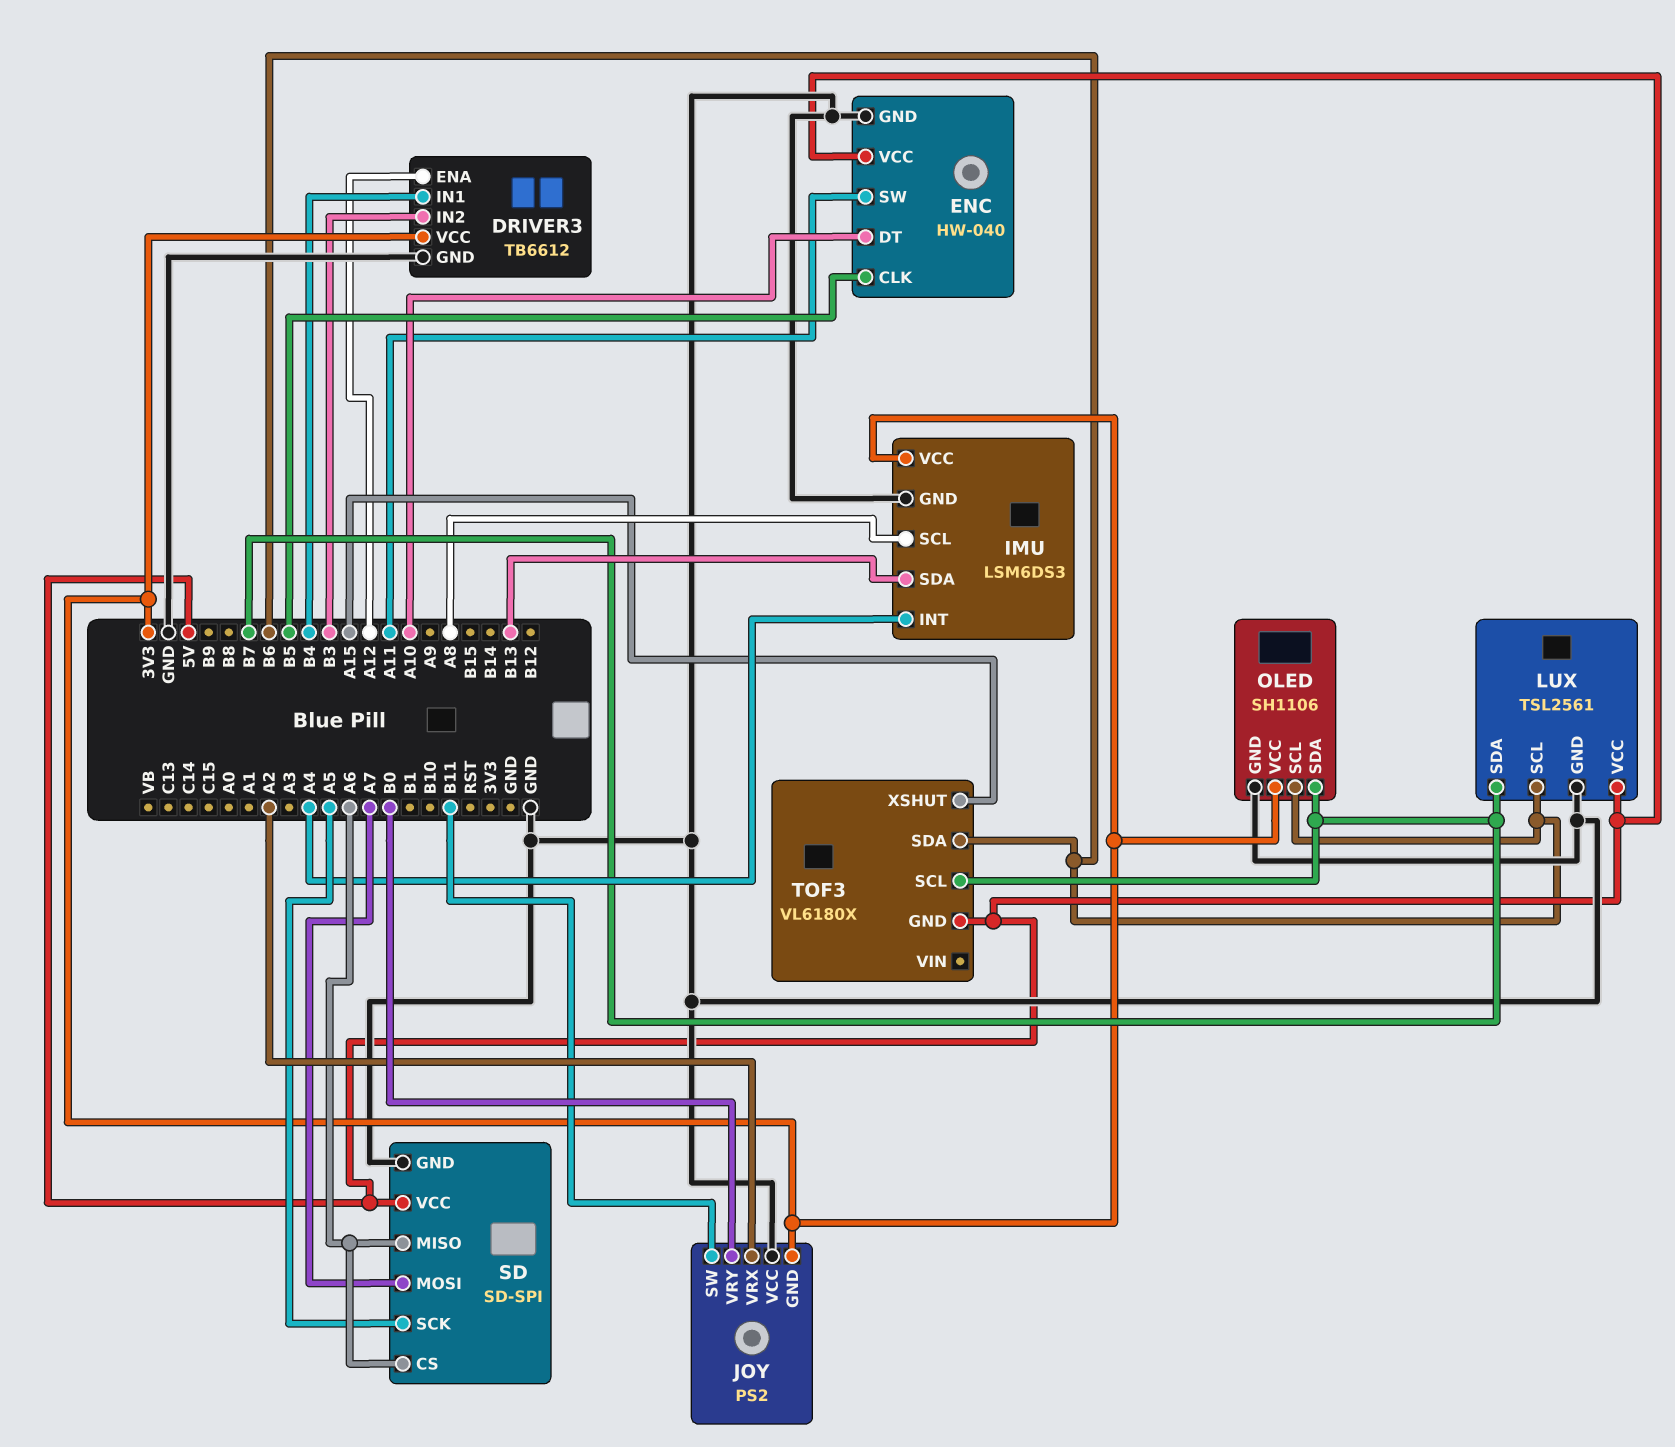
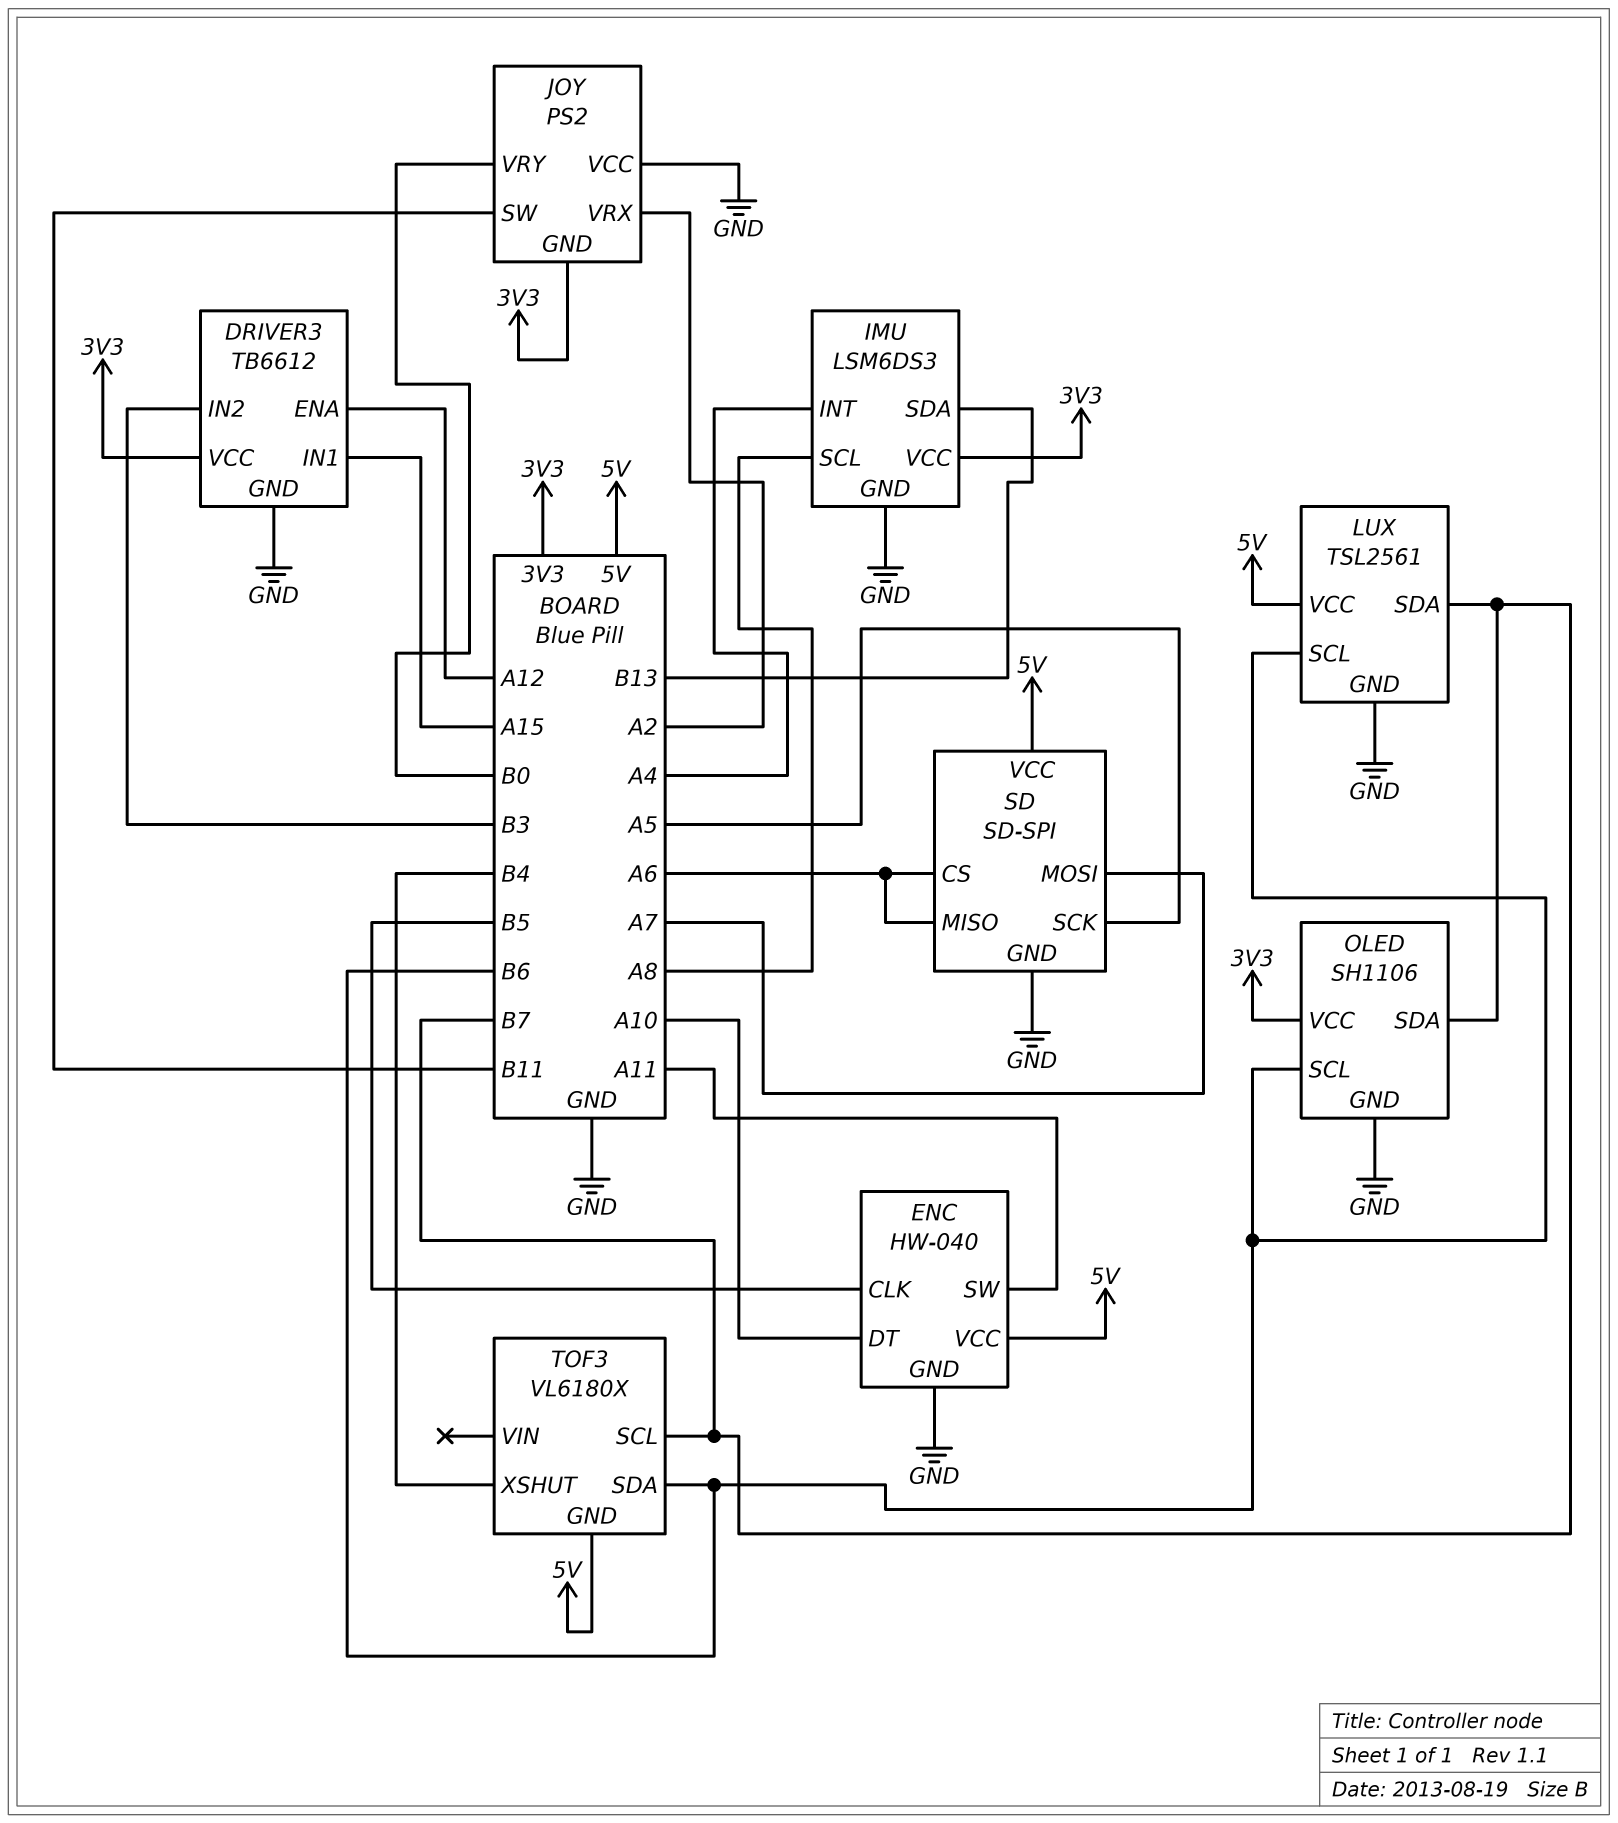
DRIVER3 pin IN1: B4 -> A15
TOF3 pin XSHUT: A15 -> B4

